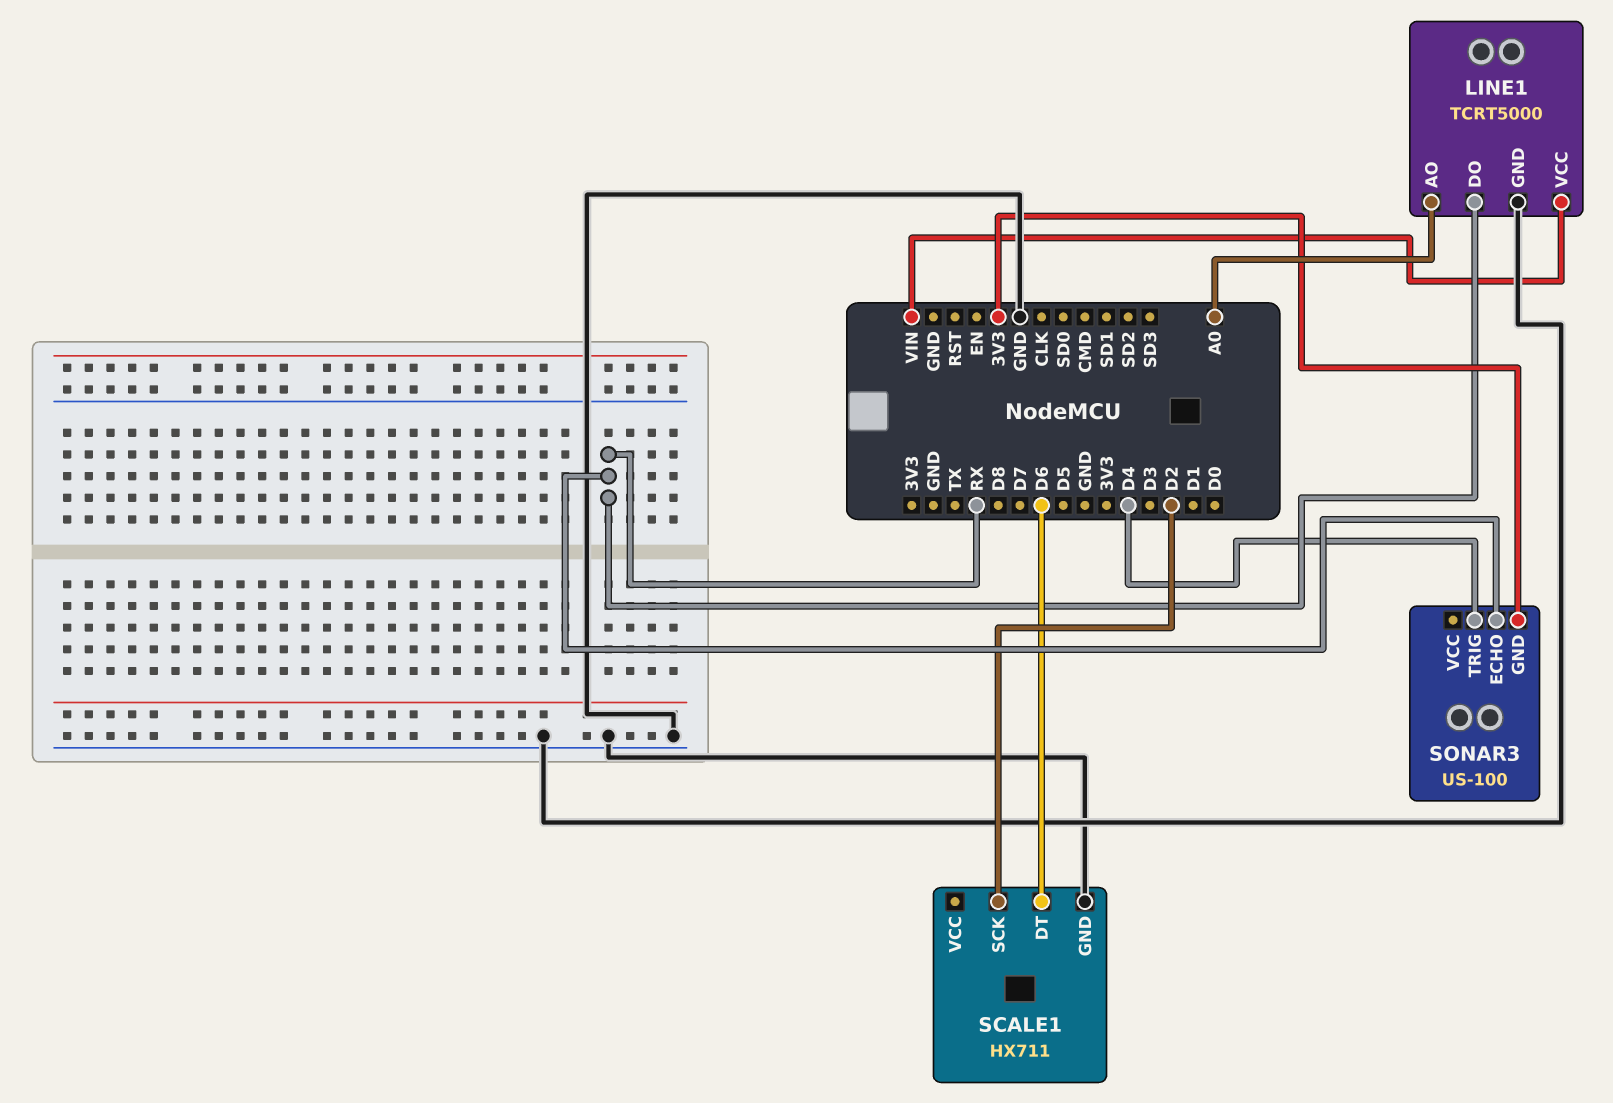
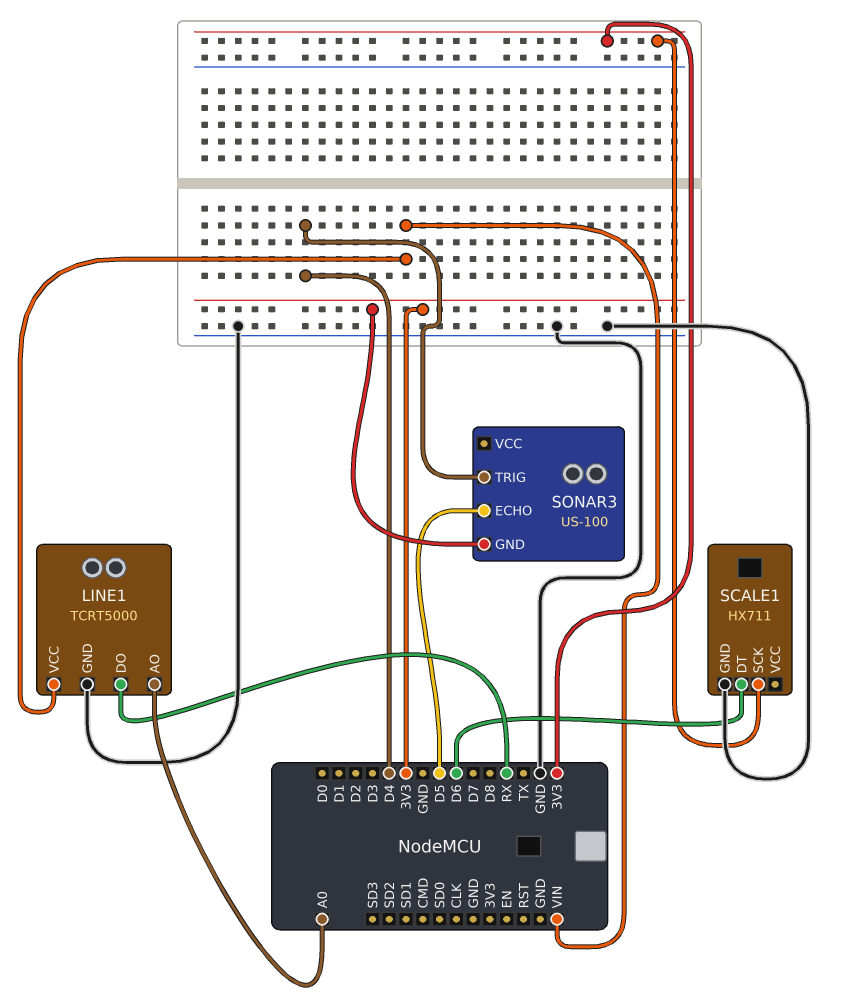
SCALE1 pin SCK: D2 -> 3V3
SONAR3 pin ECHO: RX -> D5

